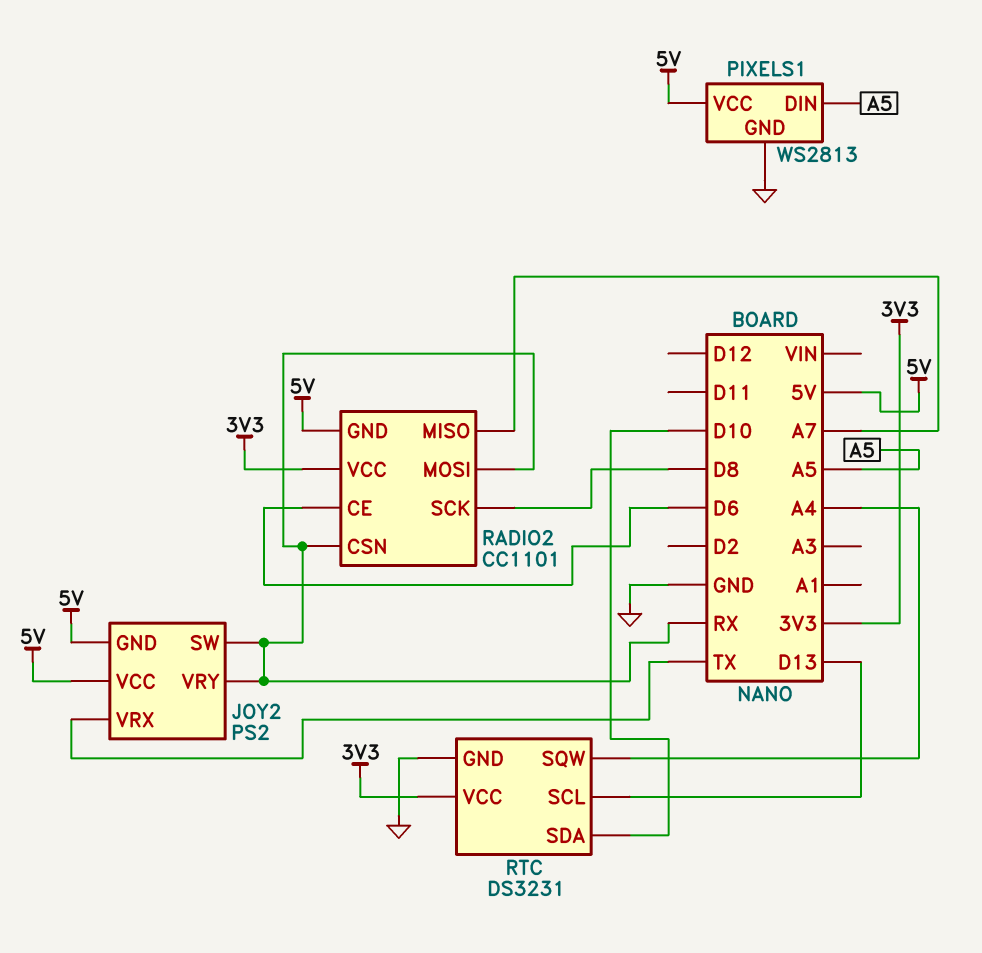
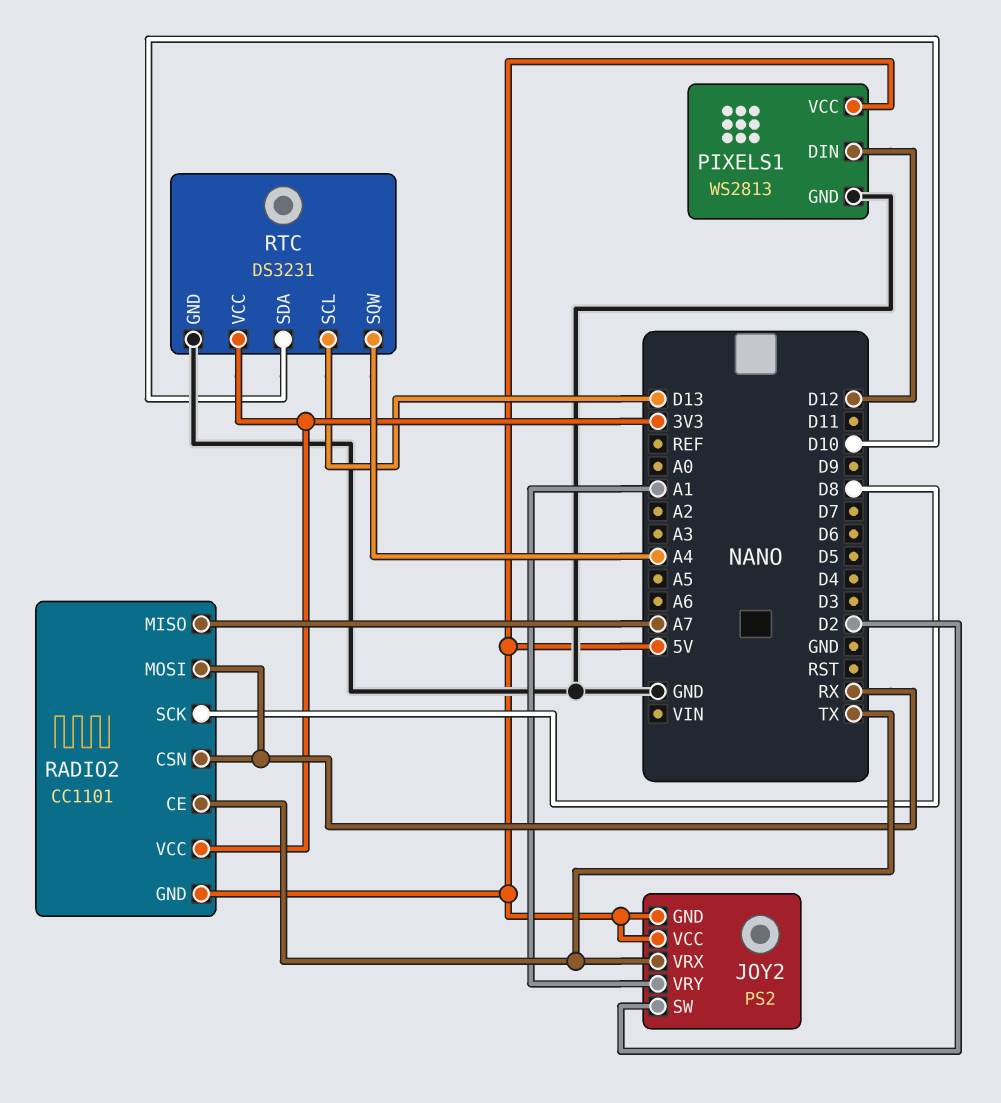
JOY2 pin SW: RX -> D2
JOY2 pin VRY: RX -> A1
PIXELS1 pin DIN: A5 -> D12
RADIO2 pin CE: D6 -> TX

